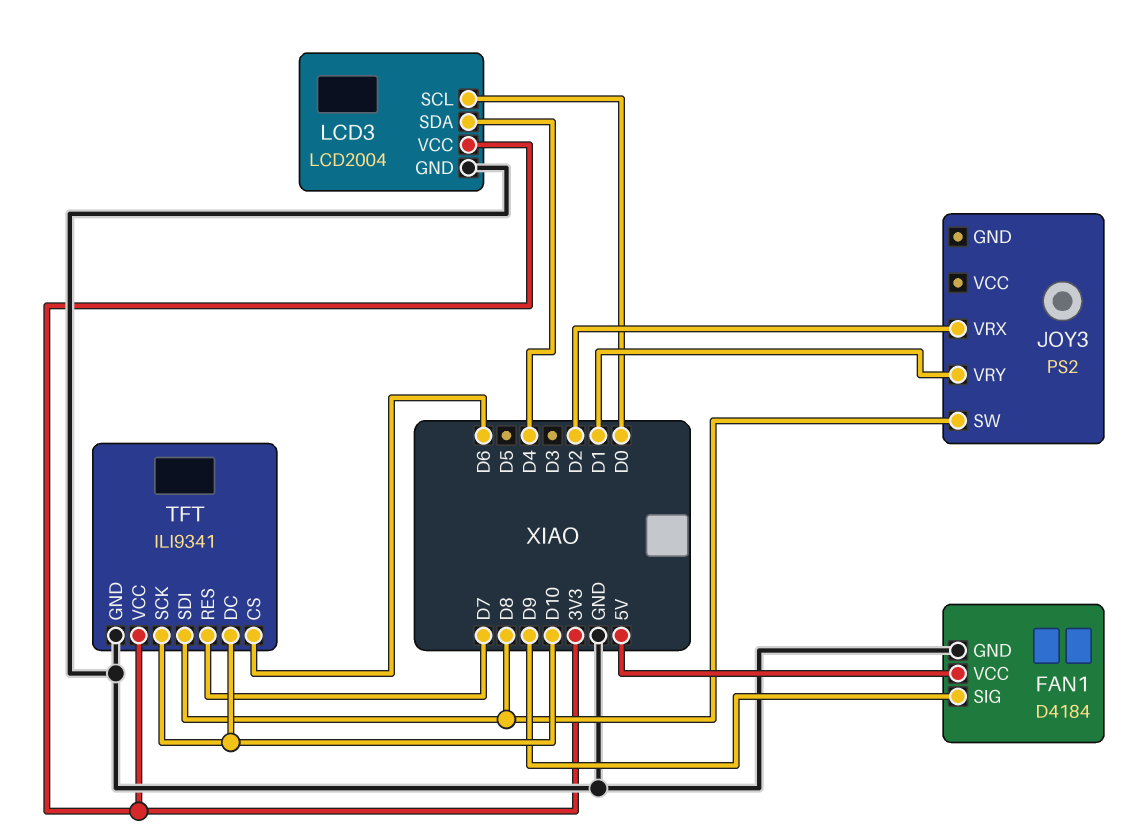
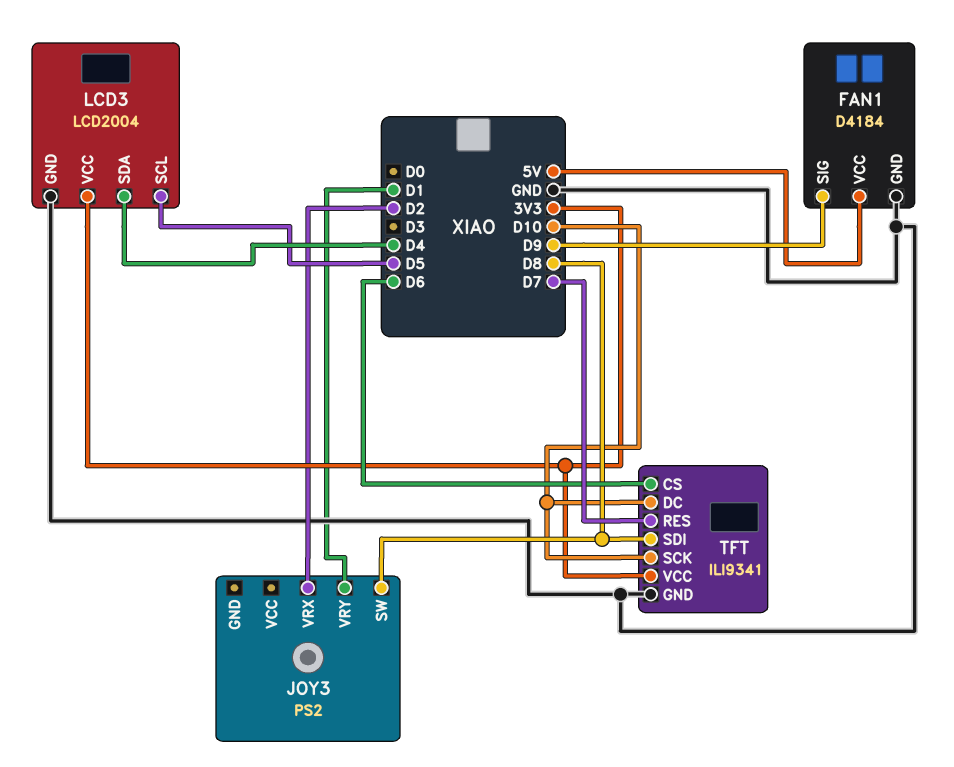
LCD3 pin SCL: D0 -> D5

